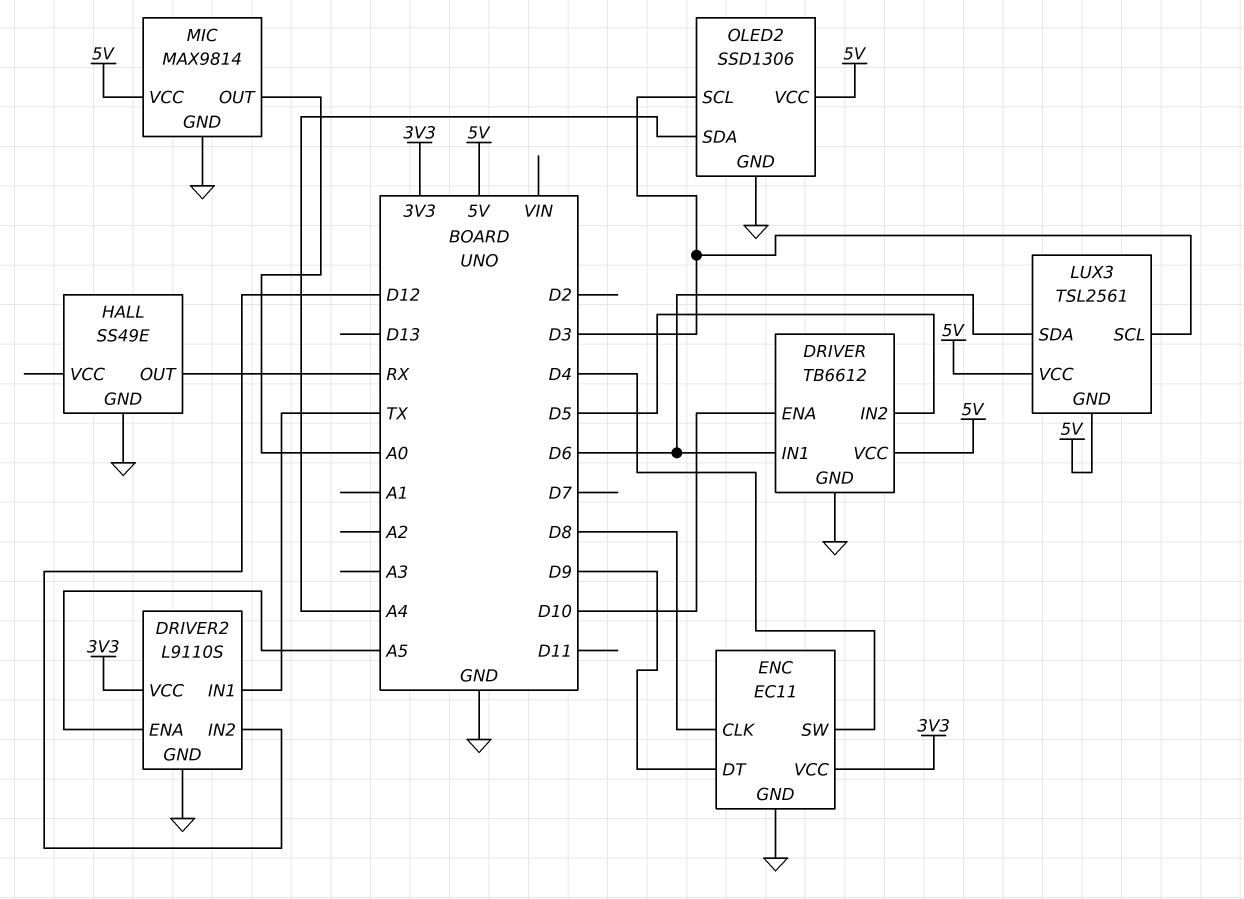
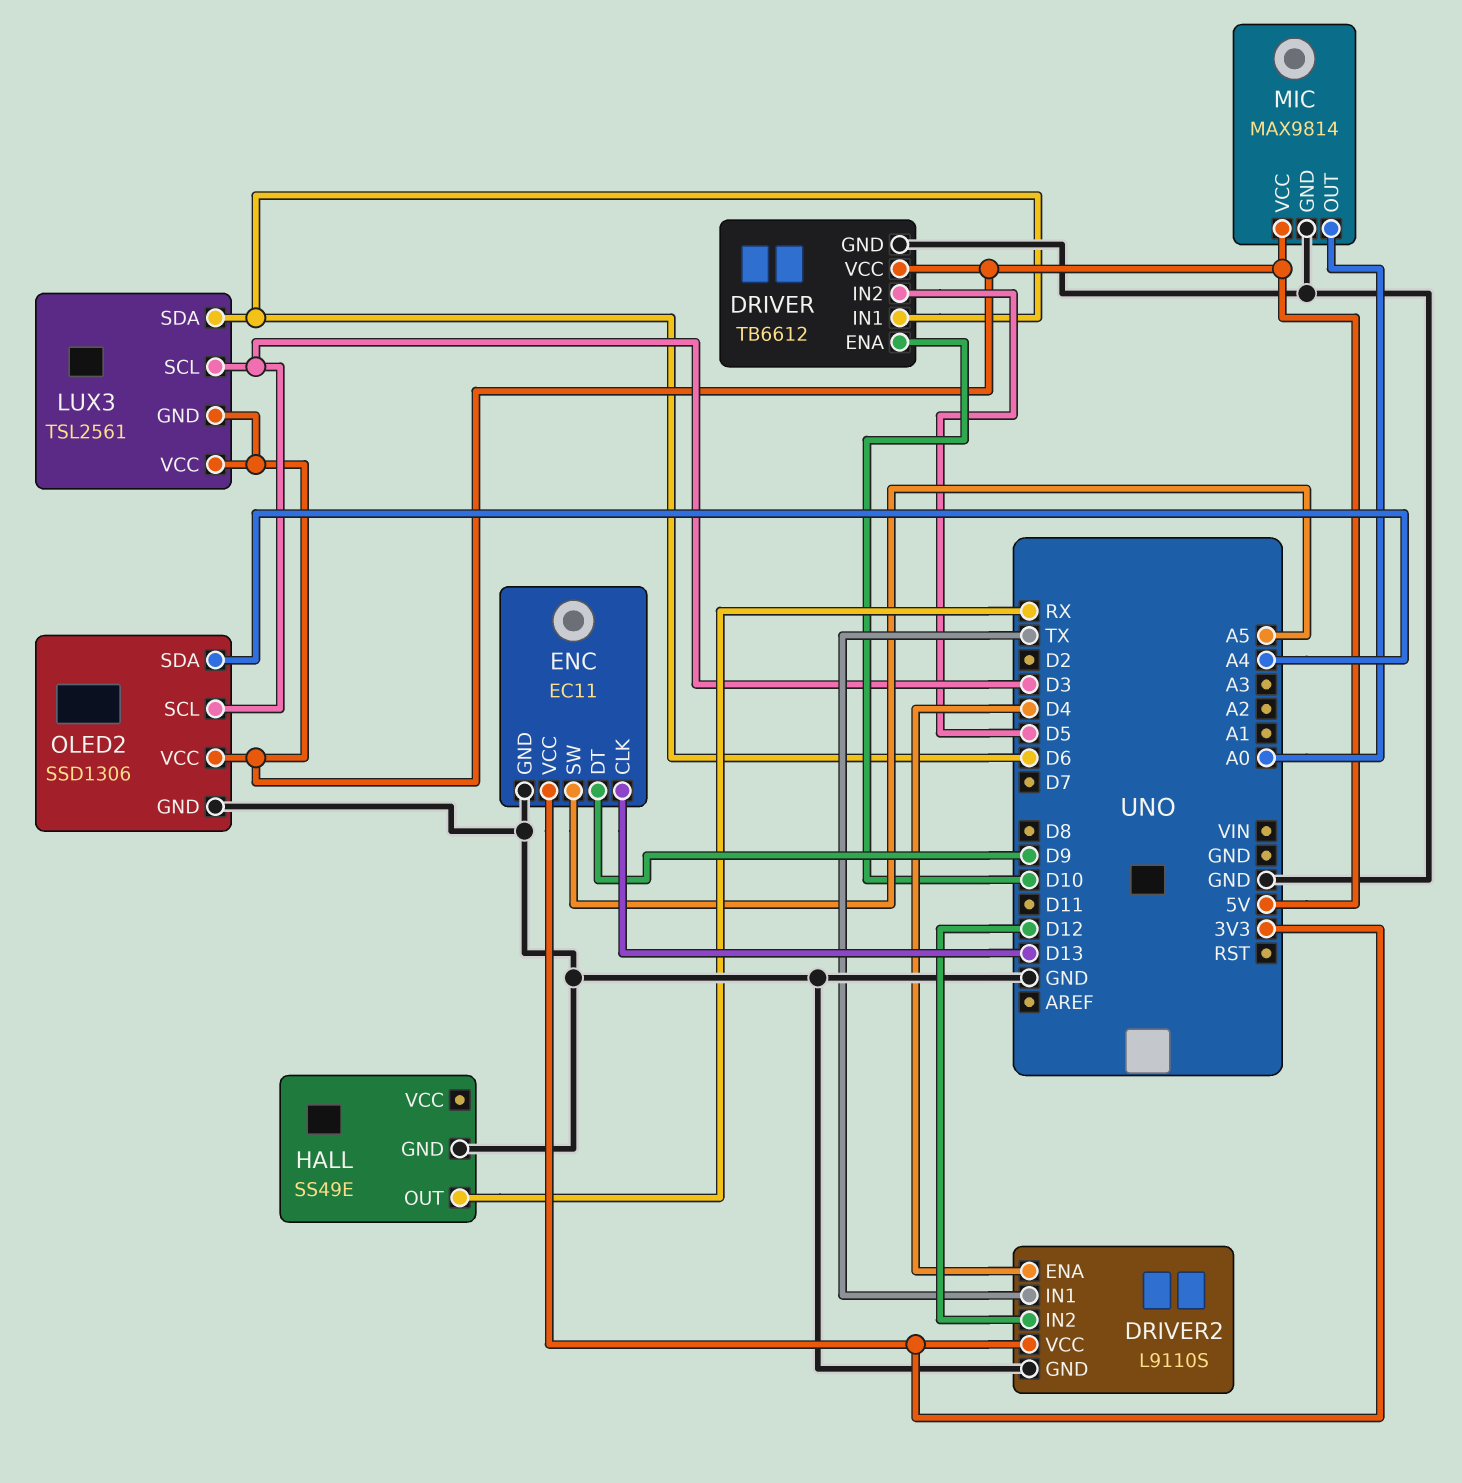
DRIVER2 pin ENA: A5 -> D4
ENC pin CLK: D8 -> D13
ENC pin SW: D4 -> A5

